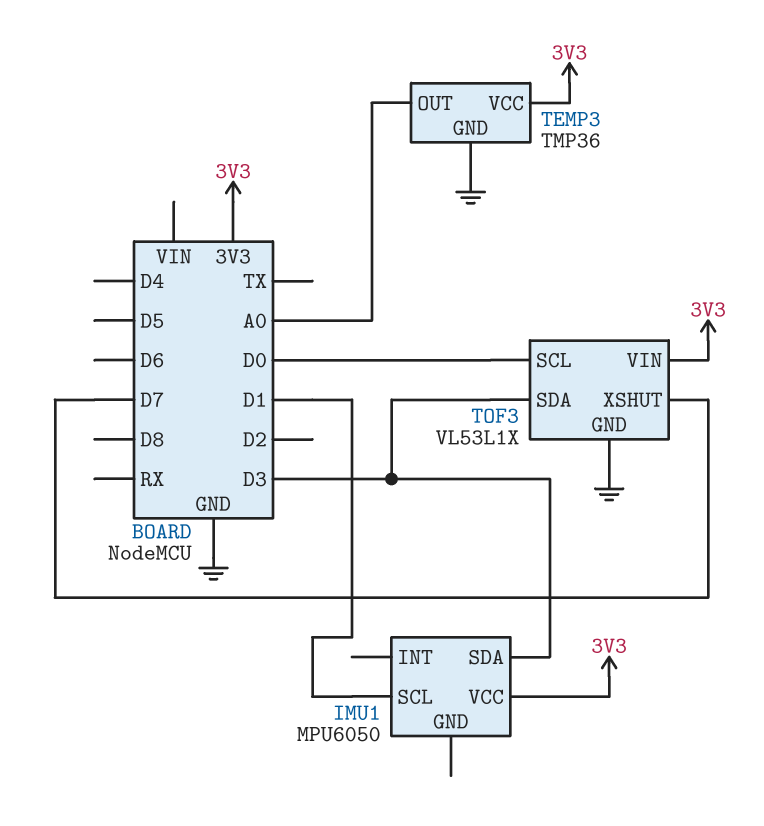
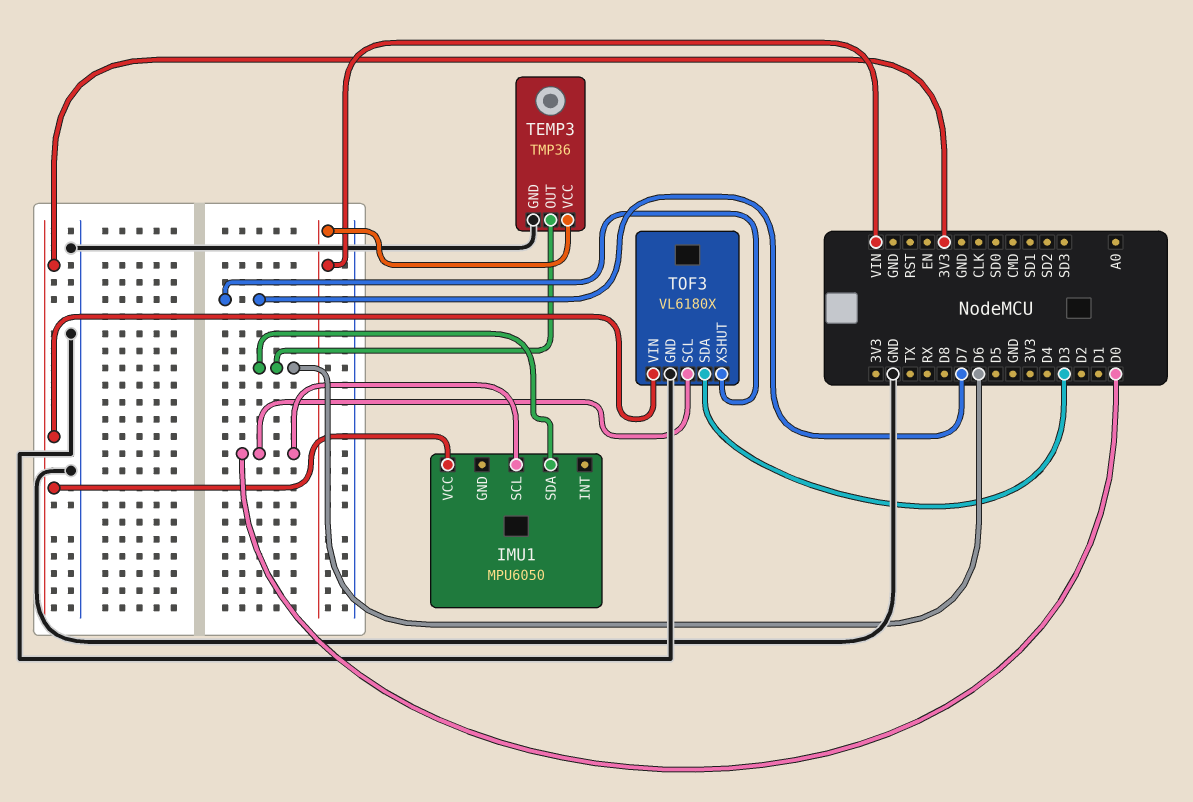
IMU1 pin SCL: D1 -> D0
IMU1 pin SDA: D3 -> D6
TEMP3 pin OUT: A0 -> D6
TEMP3 pin VCC: 3V3 -> VIN
TOF3: VL53L1X -> VL6180X

